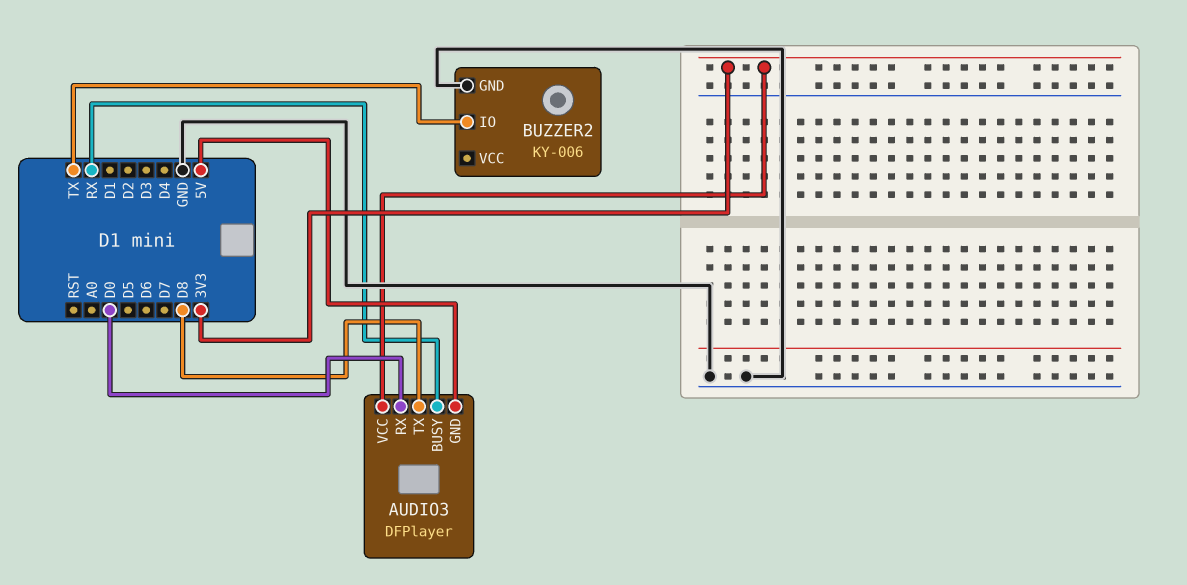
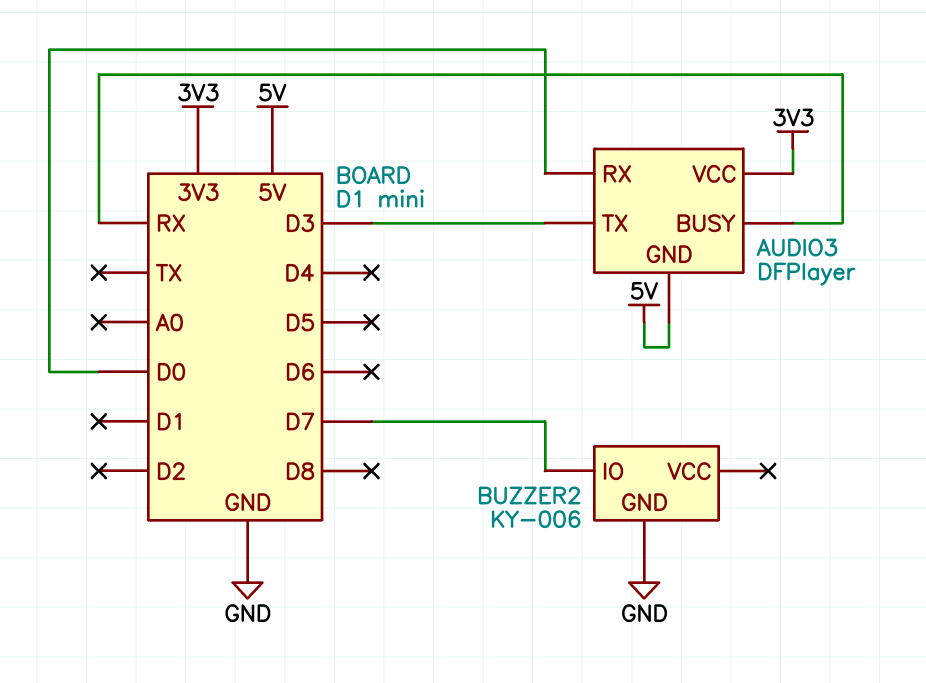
AUDIO3 pin TX: D8 -> D3
BUZZER2 pin IO: TX -> D7

